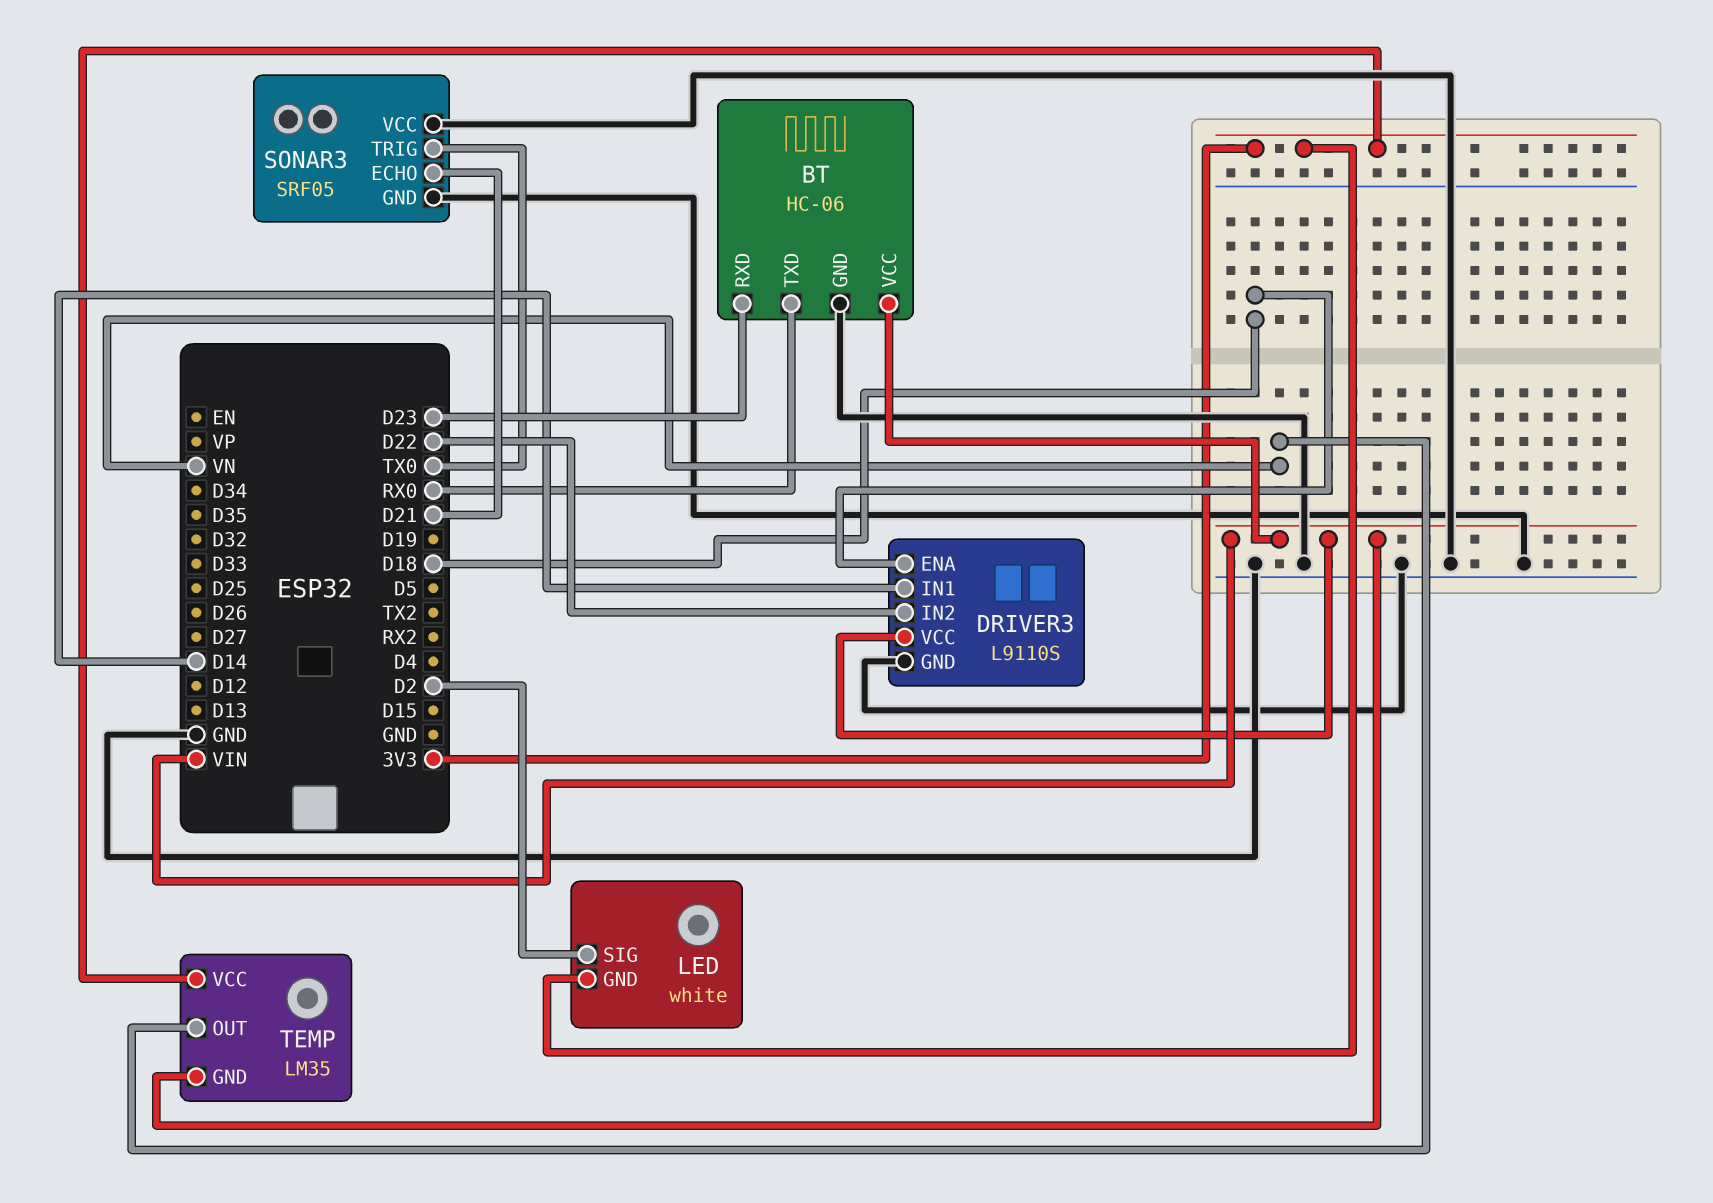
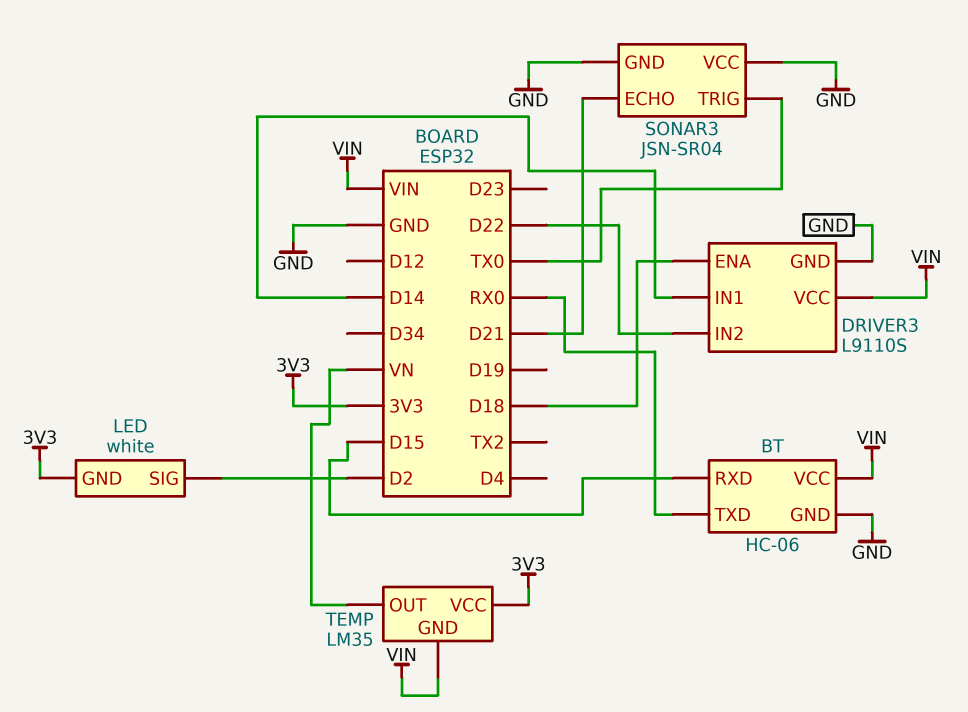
BT pin RXD: D23 -> D15
SONAR3: SRF05 -> JSN-SR04

